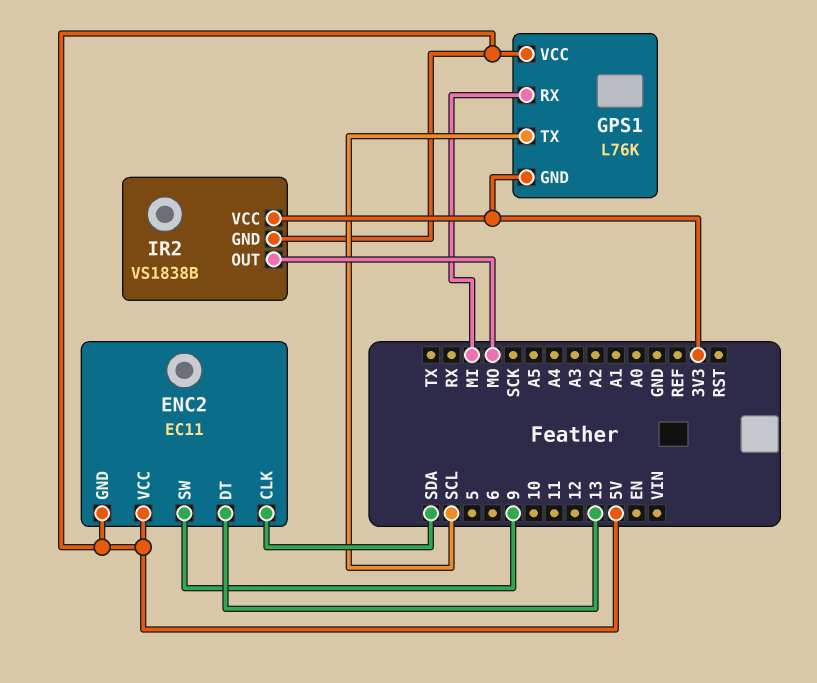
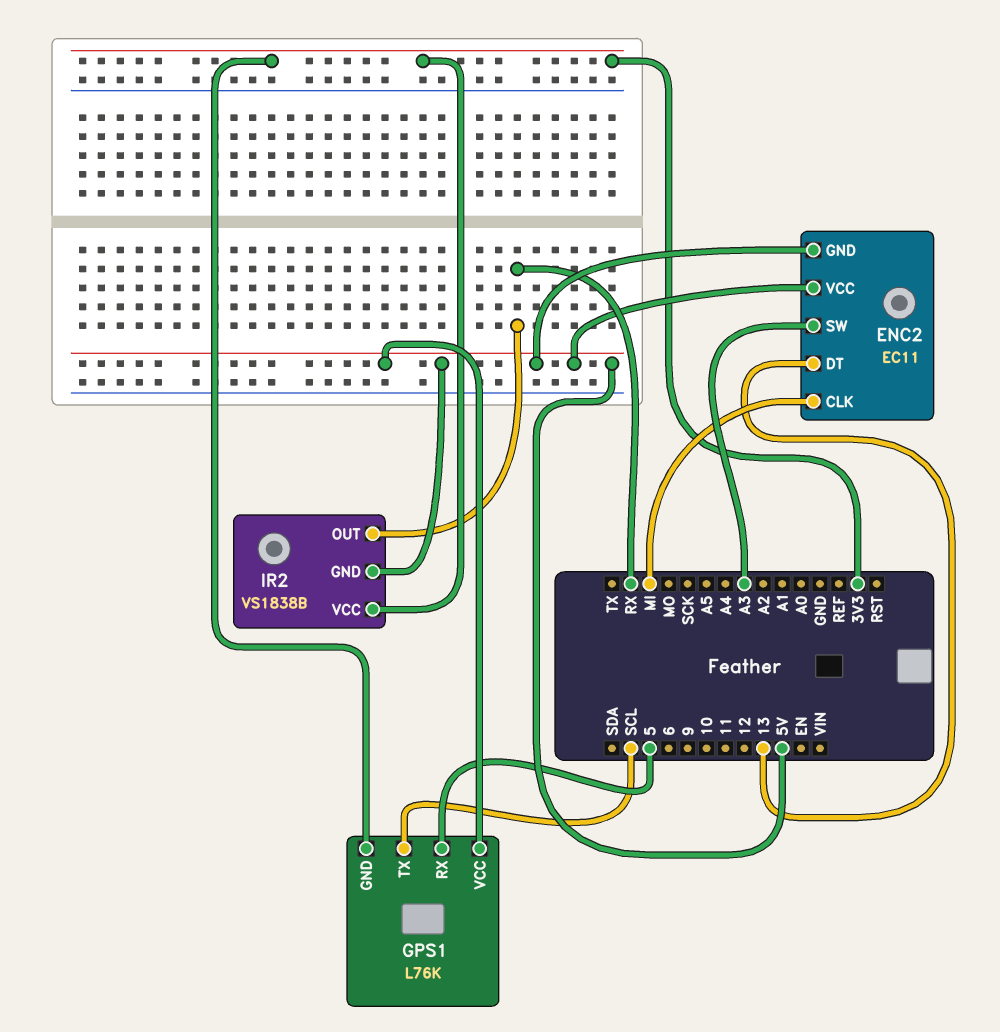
ENC2 pin CLK: SDA -> MI
ENC2 pin SW: 9 -> A3
GPS1 pin RX: MI -> 5
IR2 pin OUT: MO -> RX

